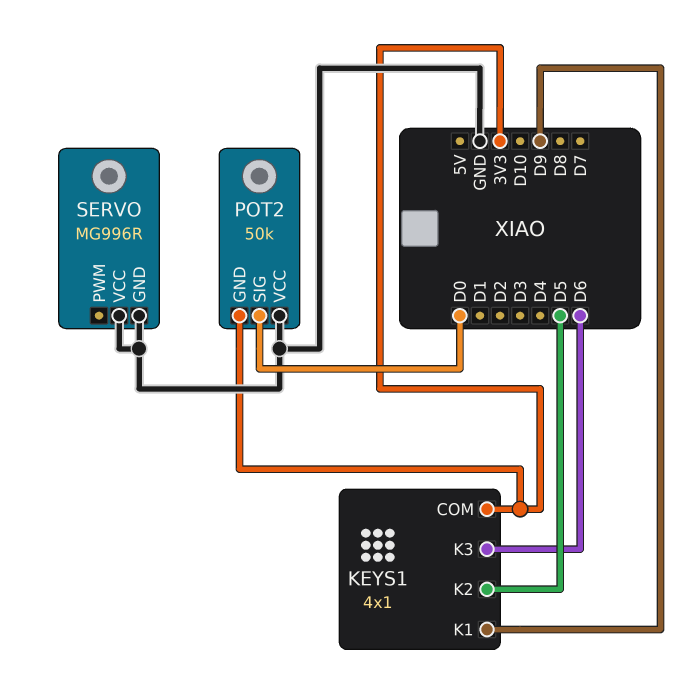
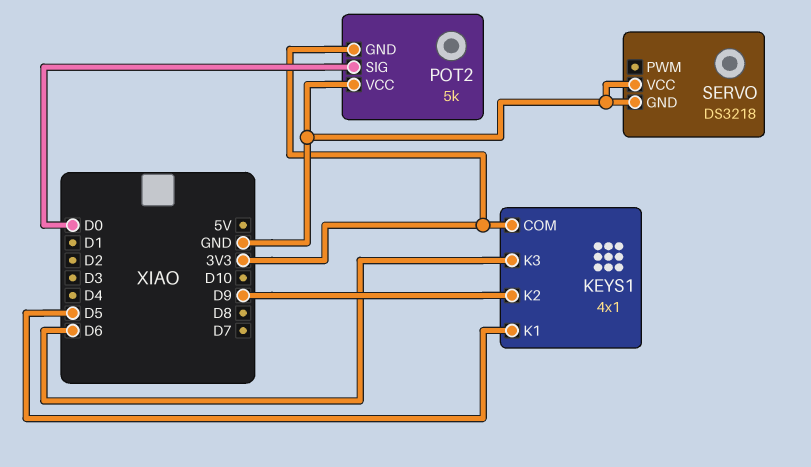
KEYS1 pin K1: D9 -> D5
KEYS1 pin K2: D5 -> D9
POT2: 50k -> 5k
SERVO: MG996R -> DS3218

